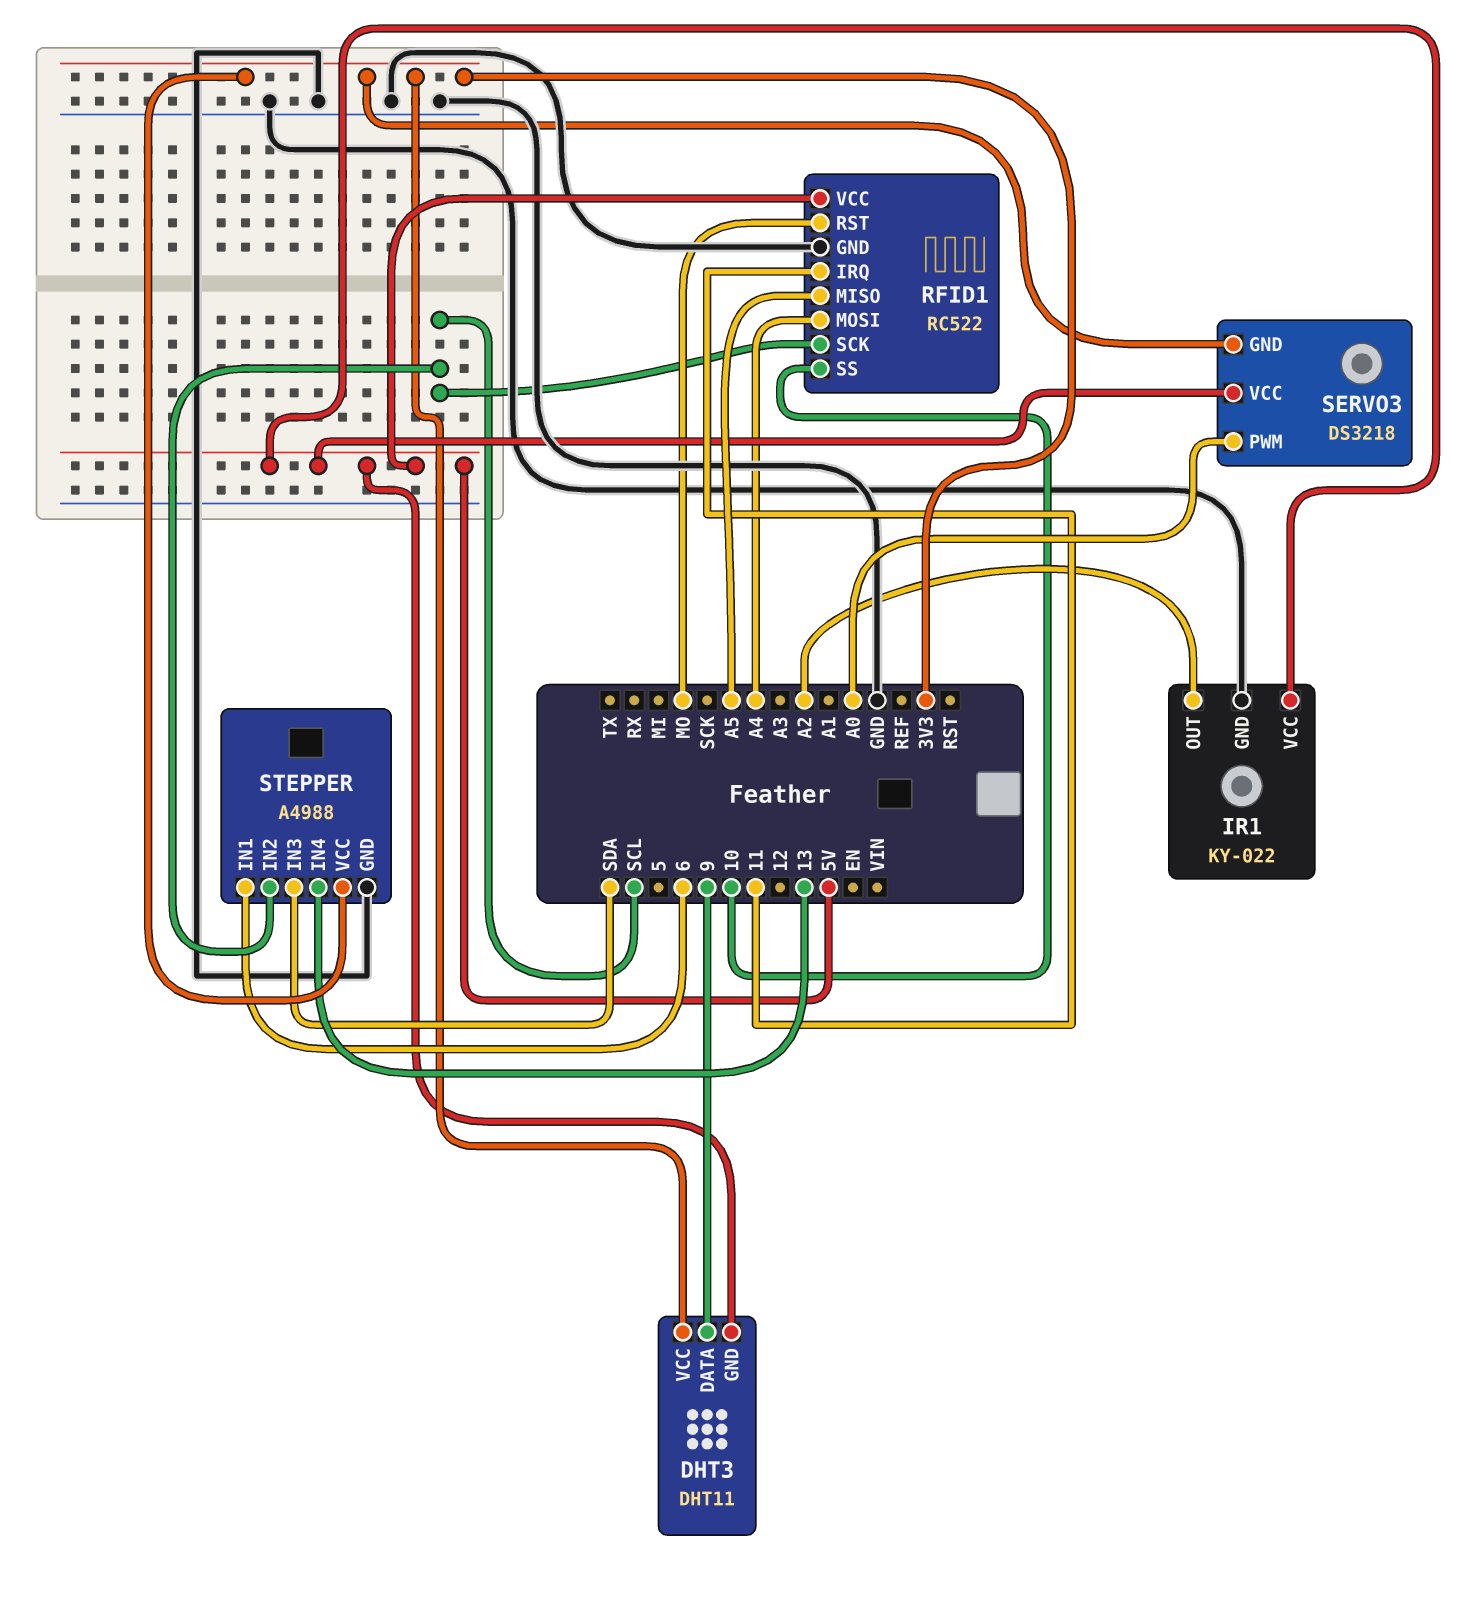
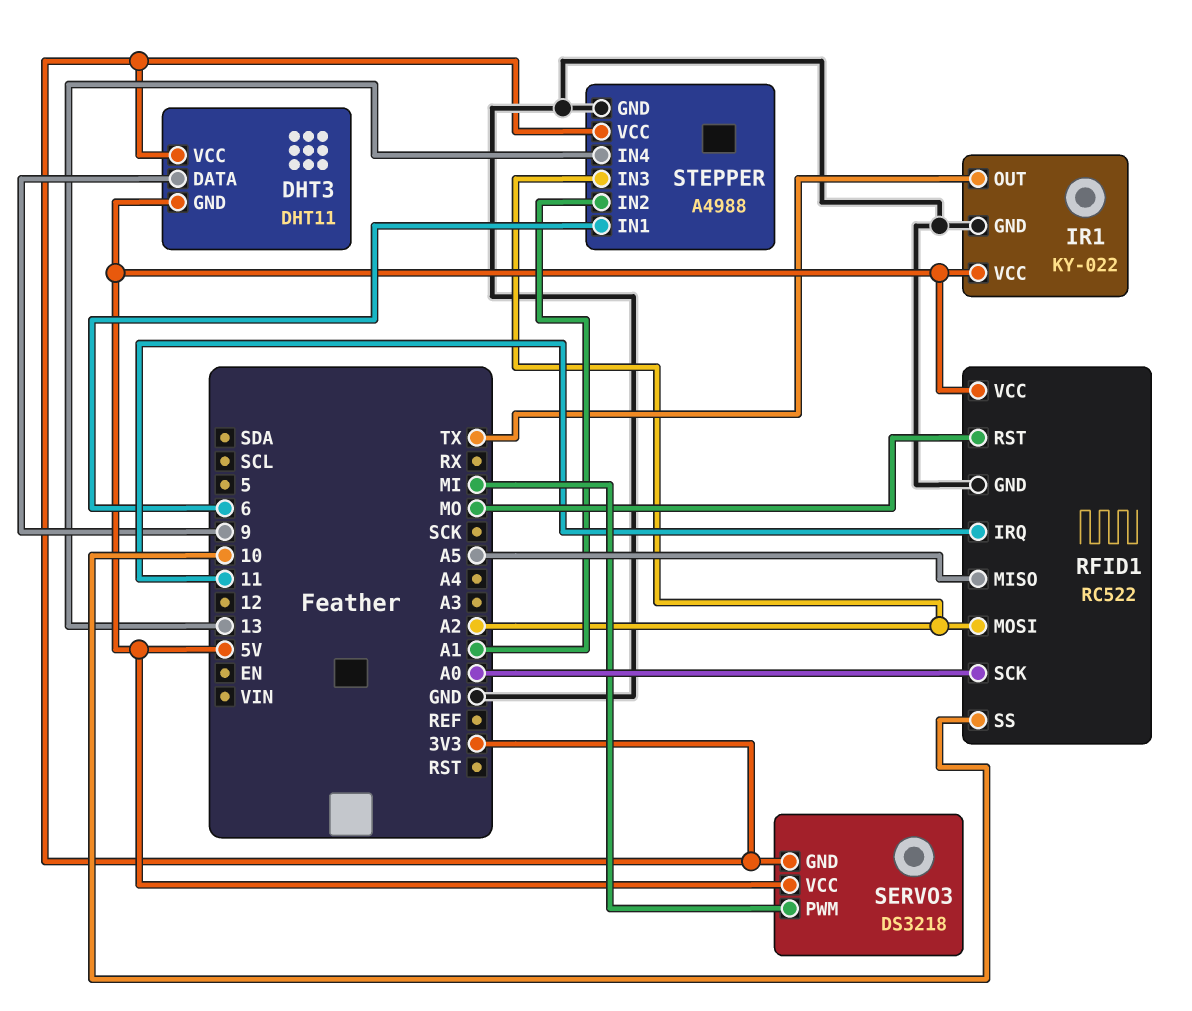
IR1 pin OUT: A2 -> TX
RFID1 pin MOSI: A4 -> A2
RFID1 pin SCK: SCL -> A0
SERVO3 pin PWM: A0 -> MI
STEPPER pin IN2: SCL -> A1
STEPPER pin IN3: SDA -> A2

